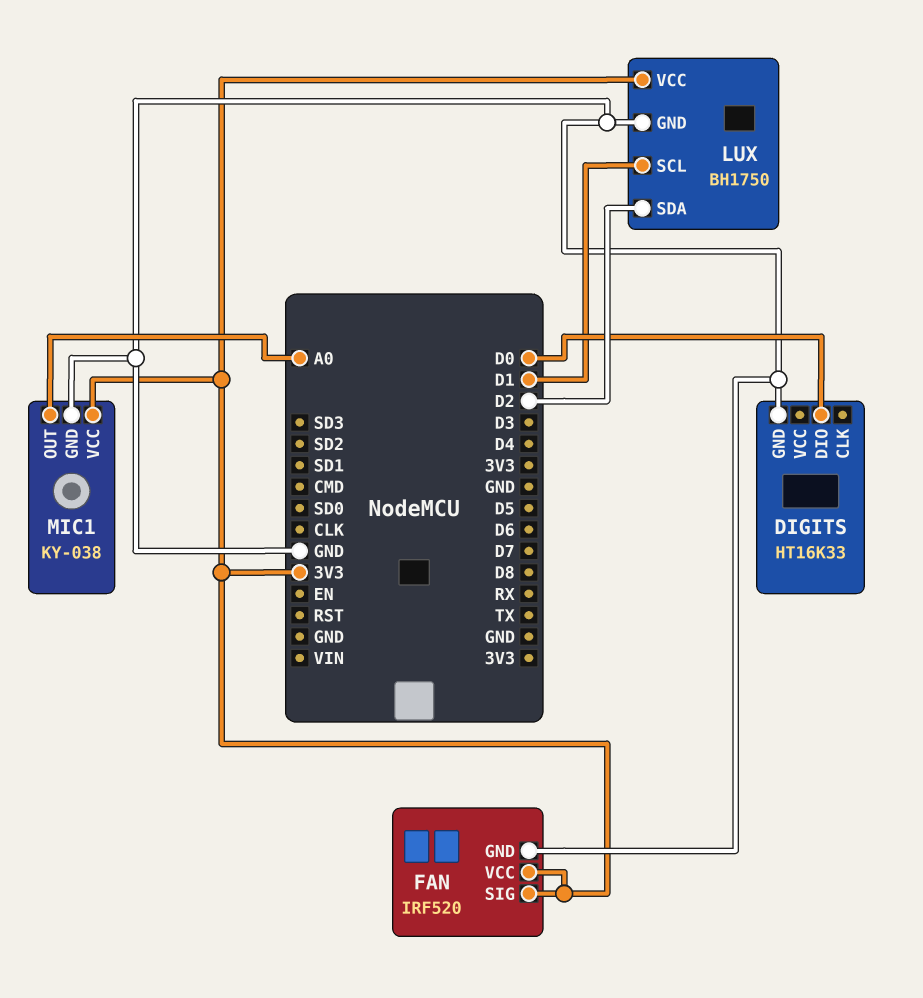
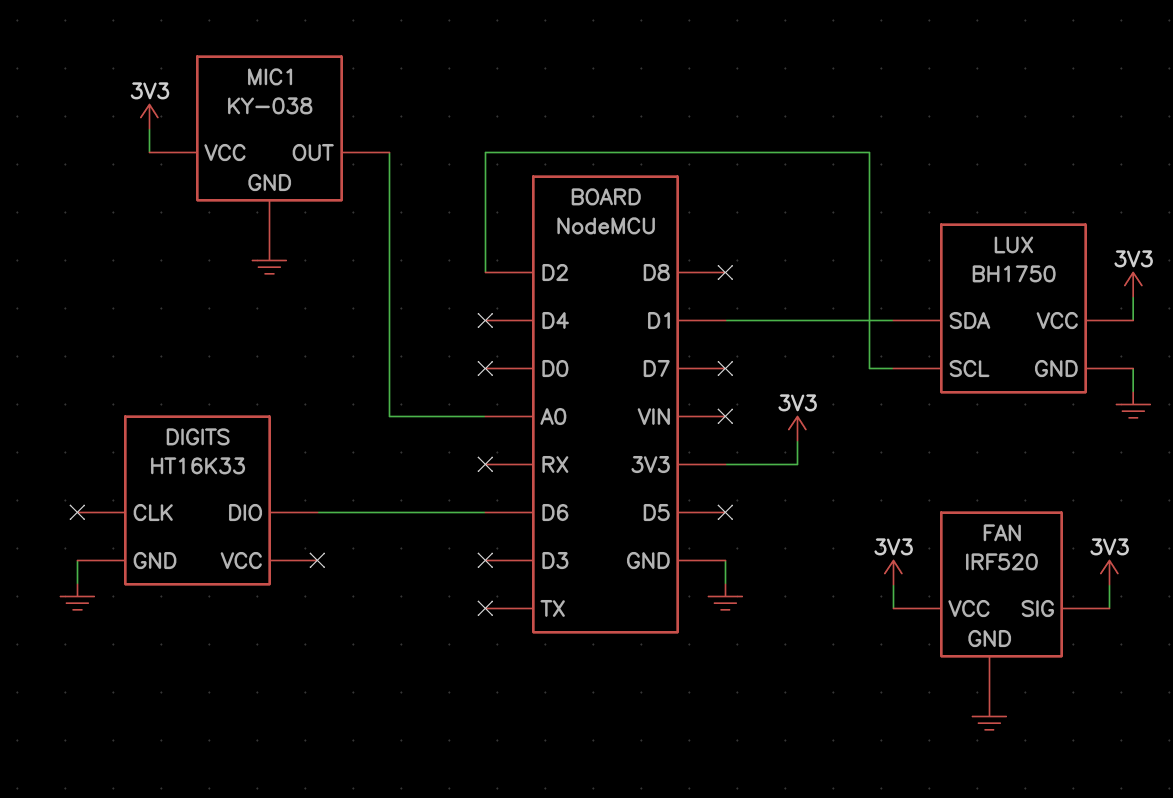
DIGITS pin DIO: D0 -> D6
LUX pin SCL: D1 -> D2
LUX pin SDA: D2 -> D1

